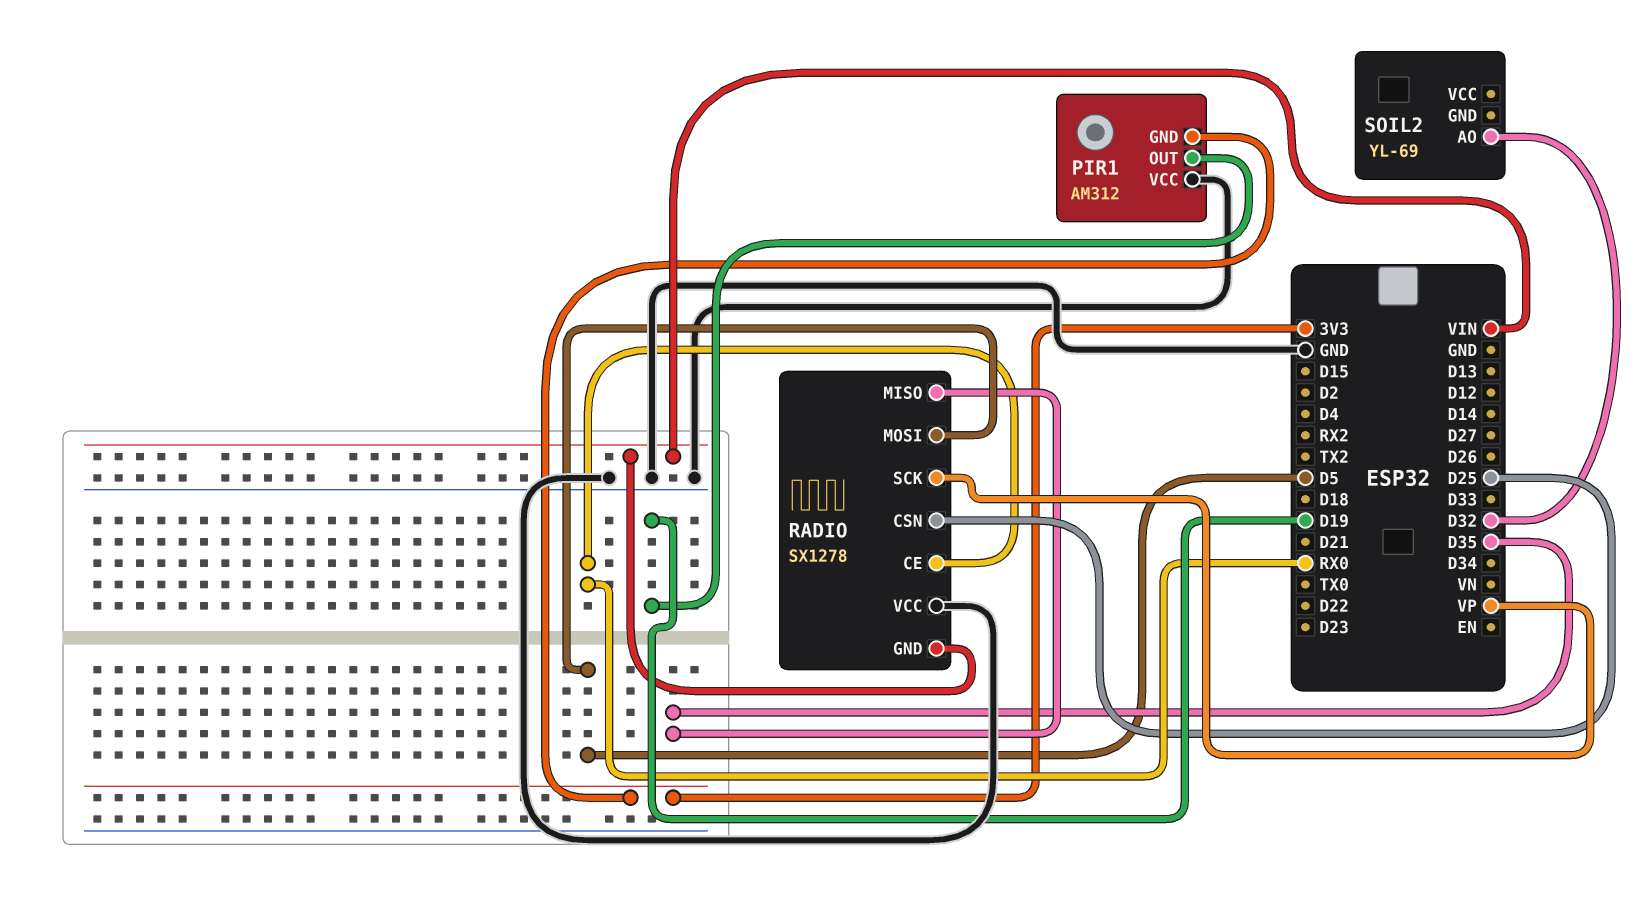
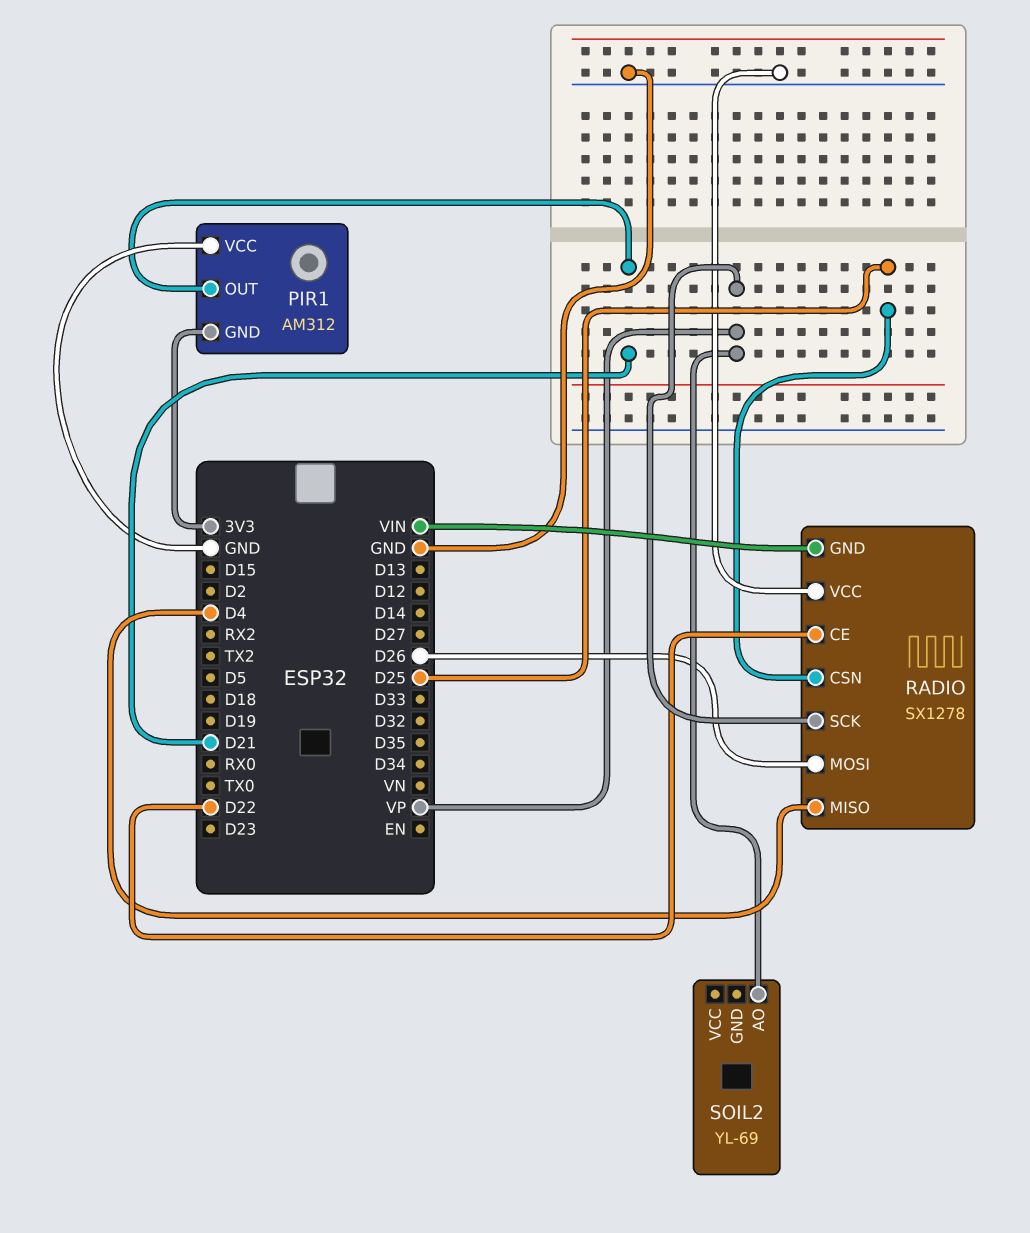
PIR1 pin OUT: D19 -> D21
RADIO pin CE: RX0 -> D22
RADIO pin MISO: D35 -> D4
RADIO pin MOSI: D5 -> D26
SOIL2 pin AO: D32 -> VP

